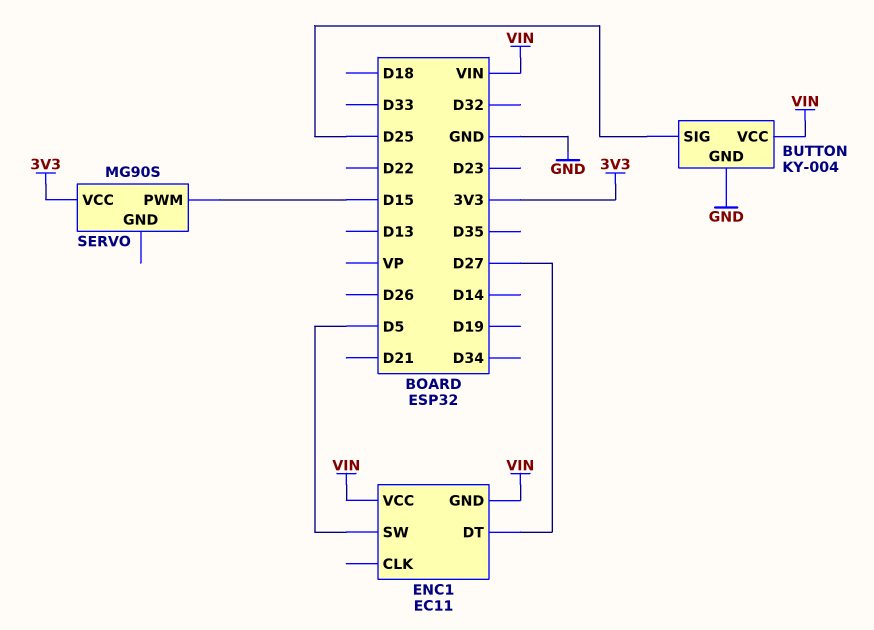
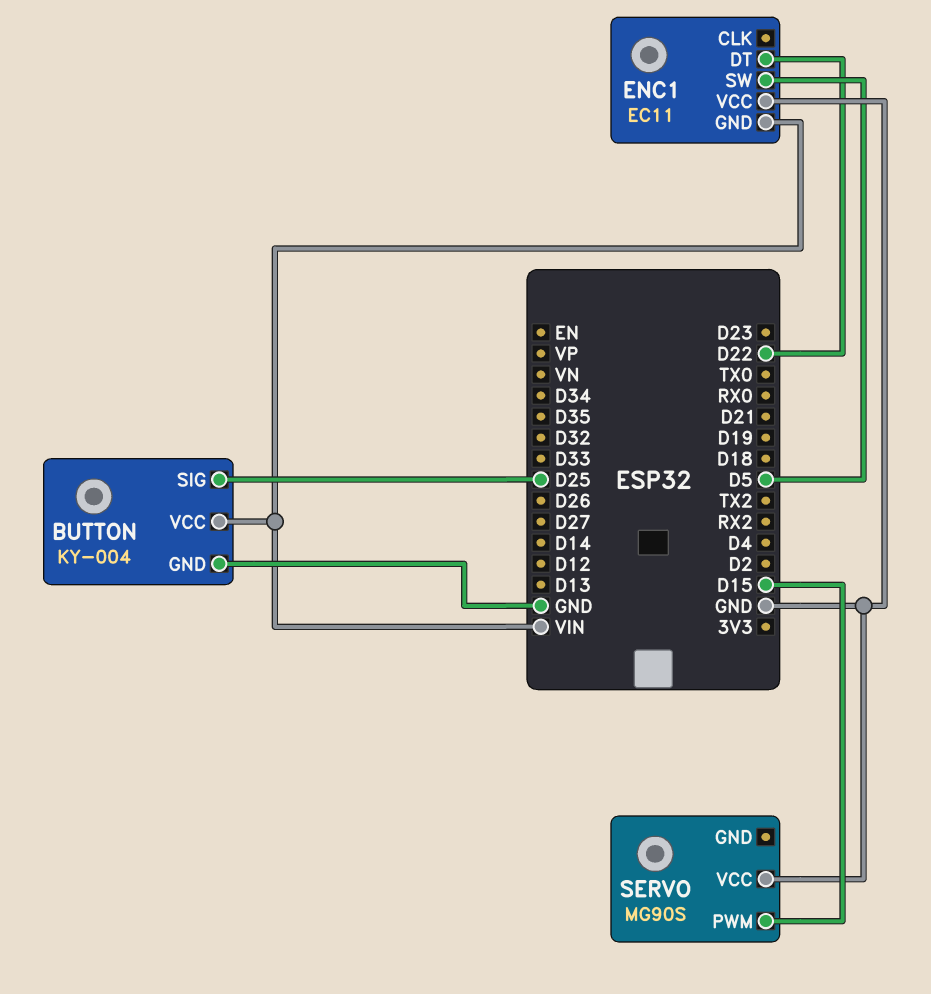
ENC1 pin DT: D27 -> D22
ENC1 pin VCC: VIN -> GND
SERVO pin VCC: 3V3 -> GND

